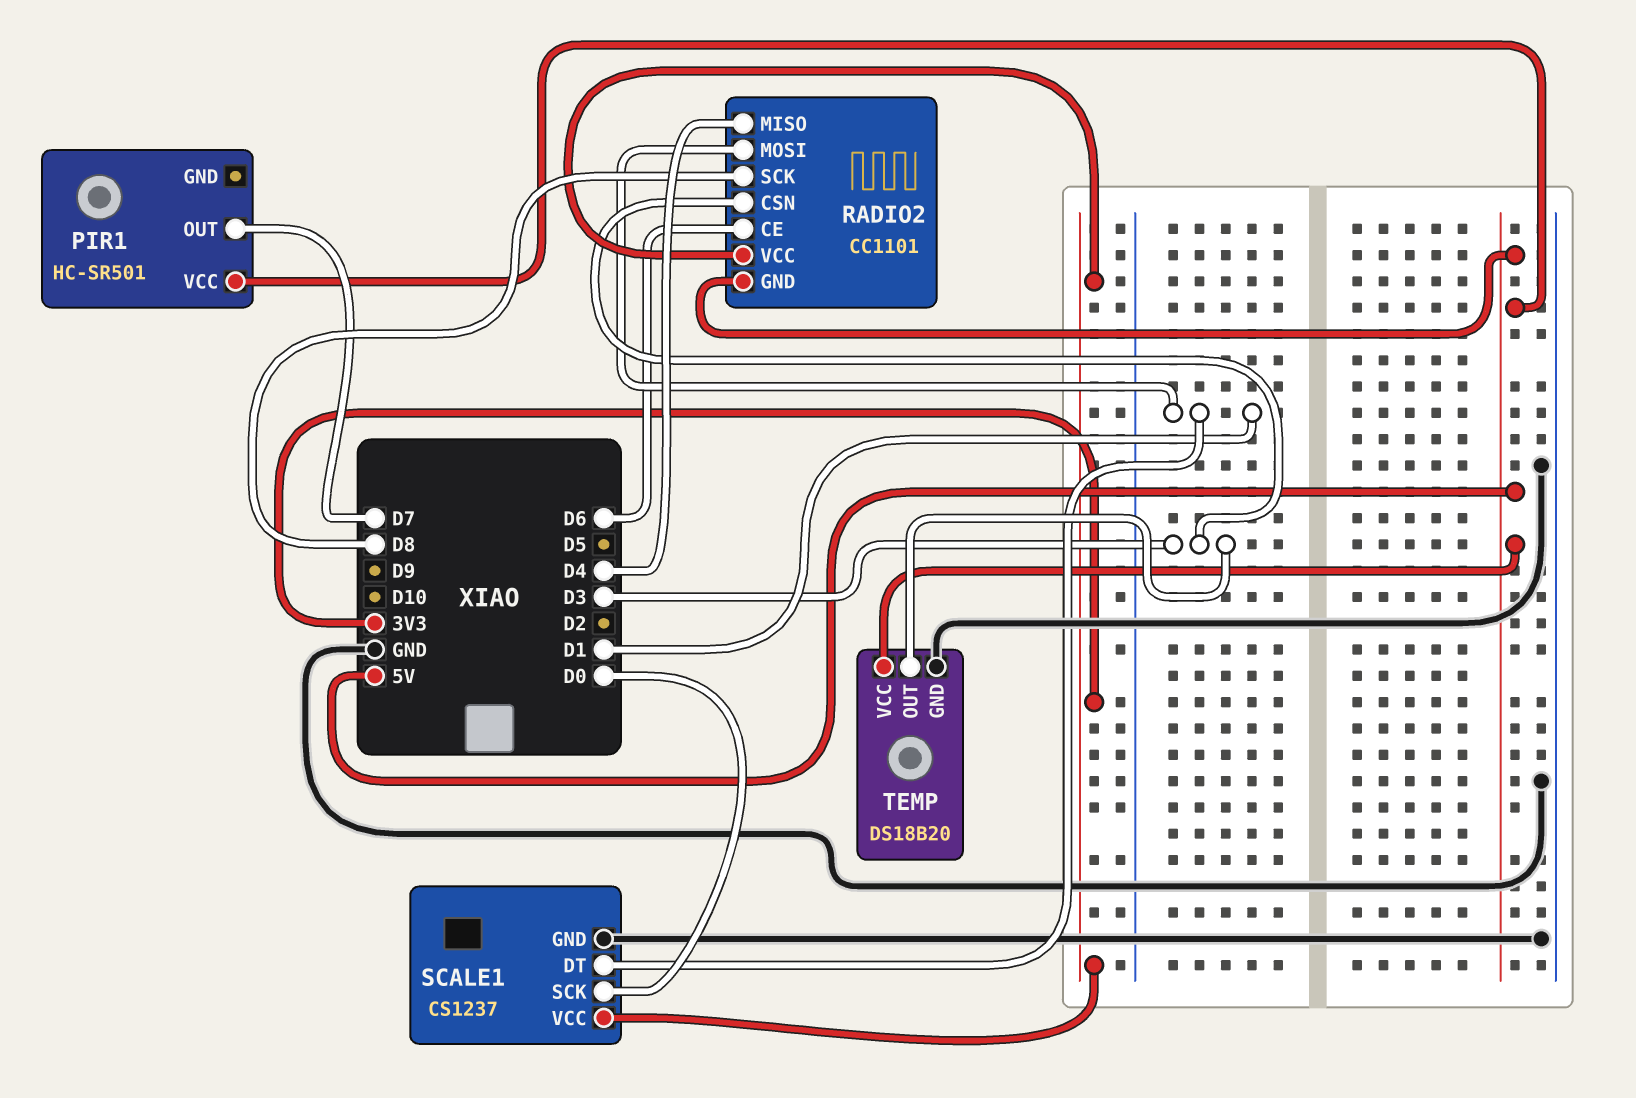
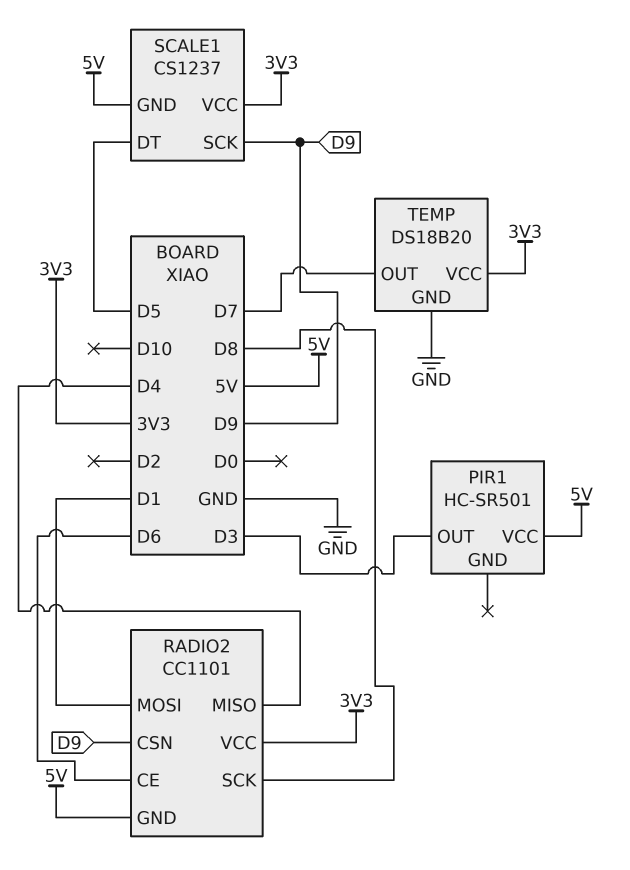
PIR1 pin OUT: D7 -> D3
RADIO2 pin CSN: D3 -> D9
SCALE1 pin DT: D1 -> D5
SCALE1 pin GND: GND -> 5V
SCALE1 pin SCK: D0 -> D9
TEMP pin OUT: D3 -> D7
TEMP pin VCC: 5V -> 3V3

